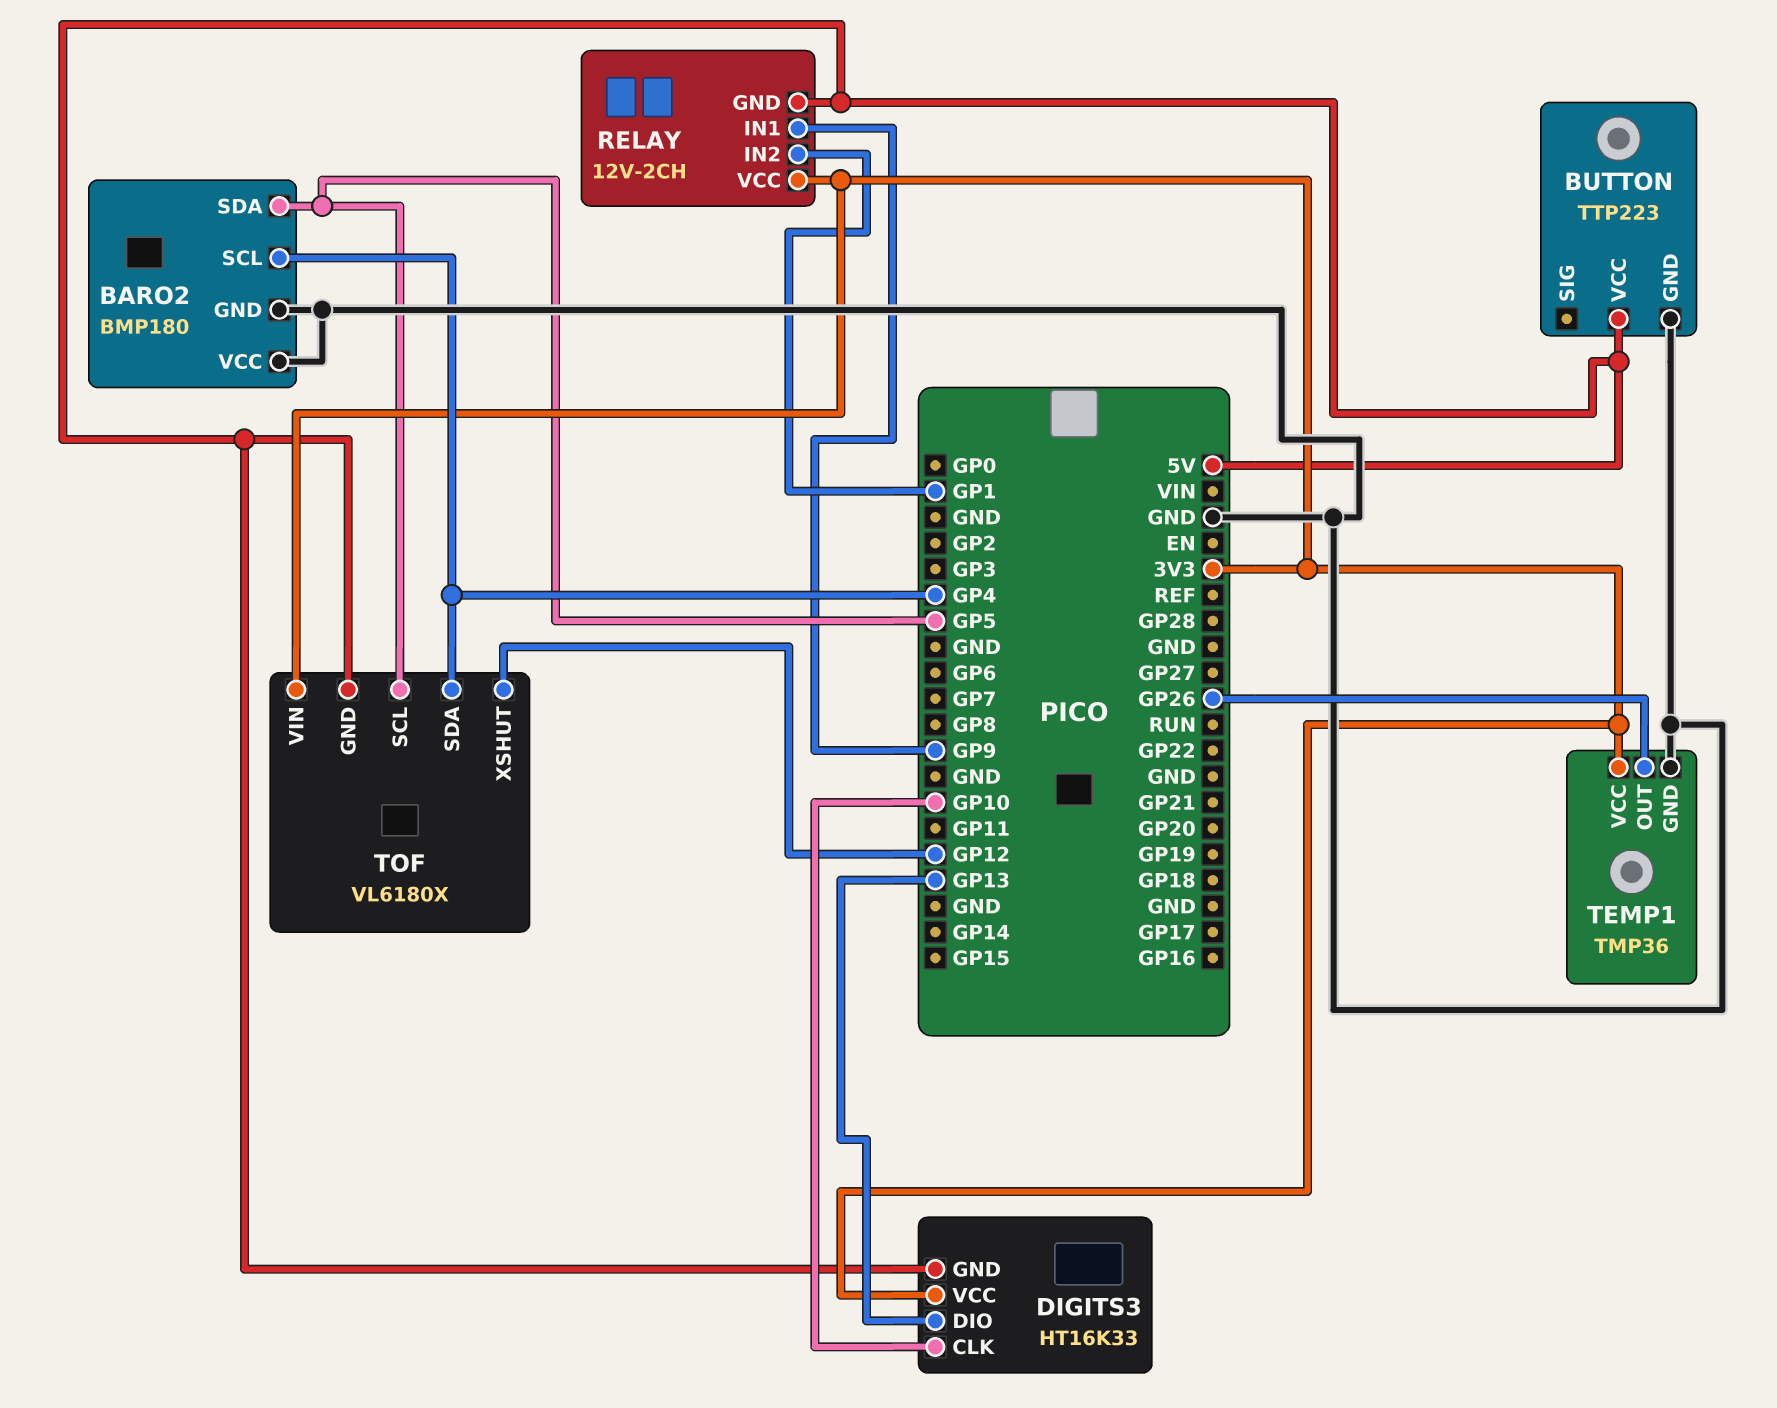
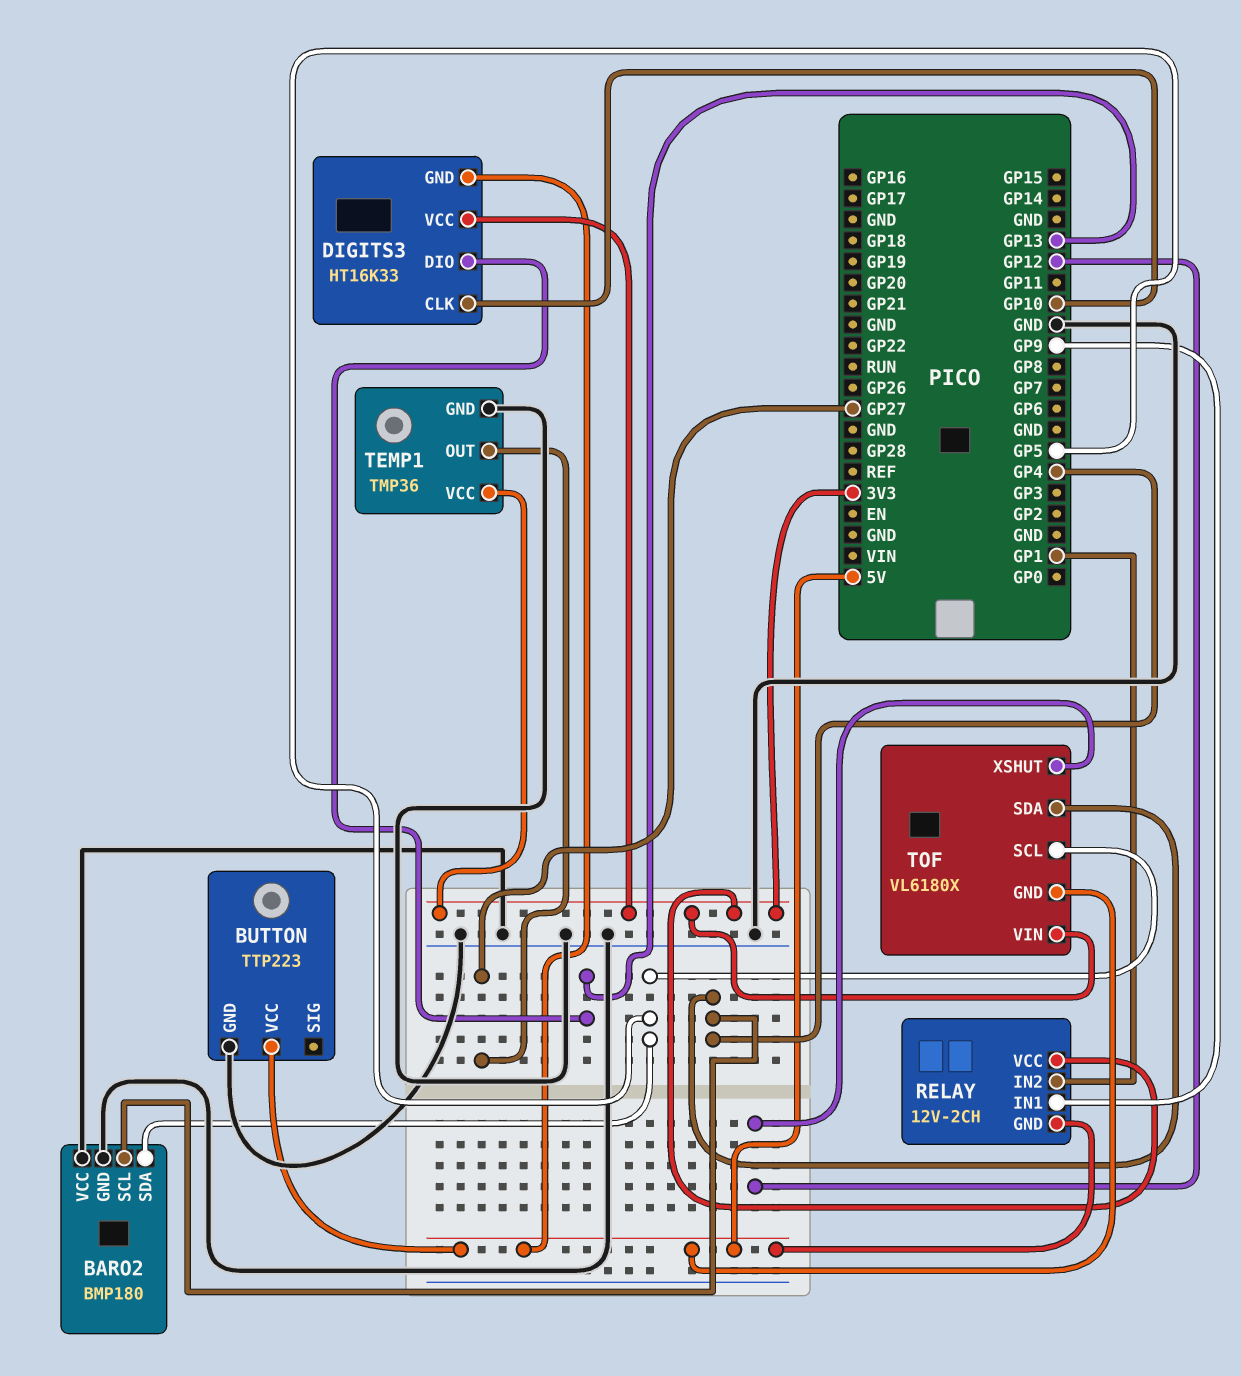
TEMP1 pin OUT: GP26 -> GP27

